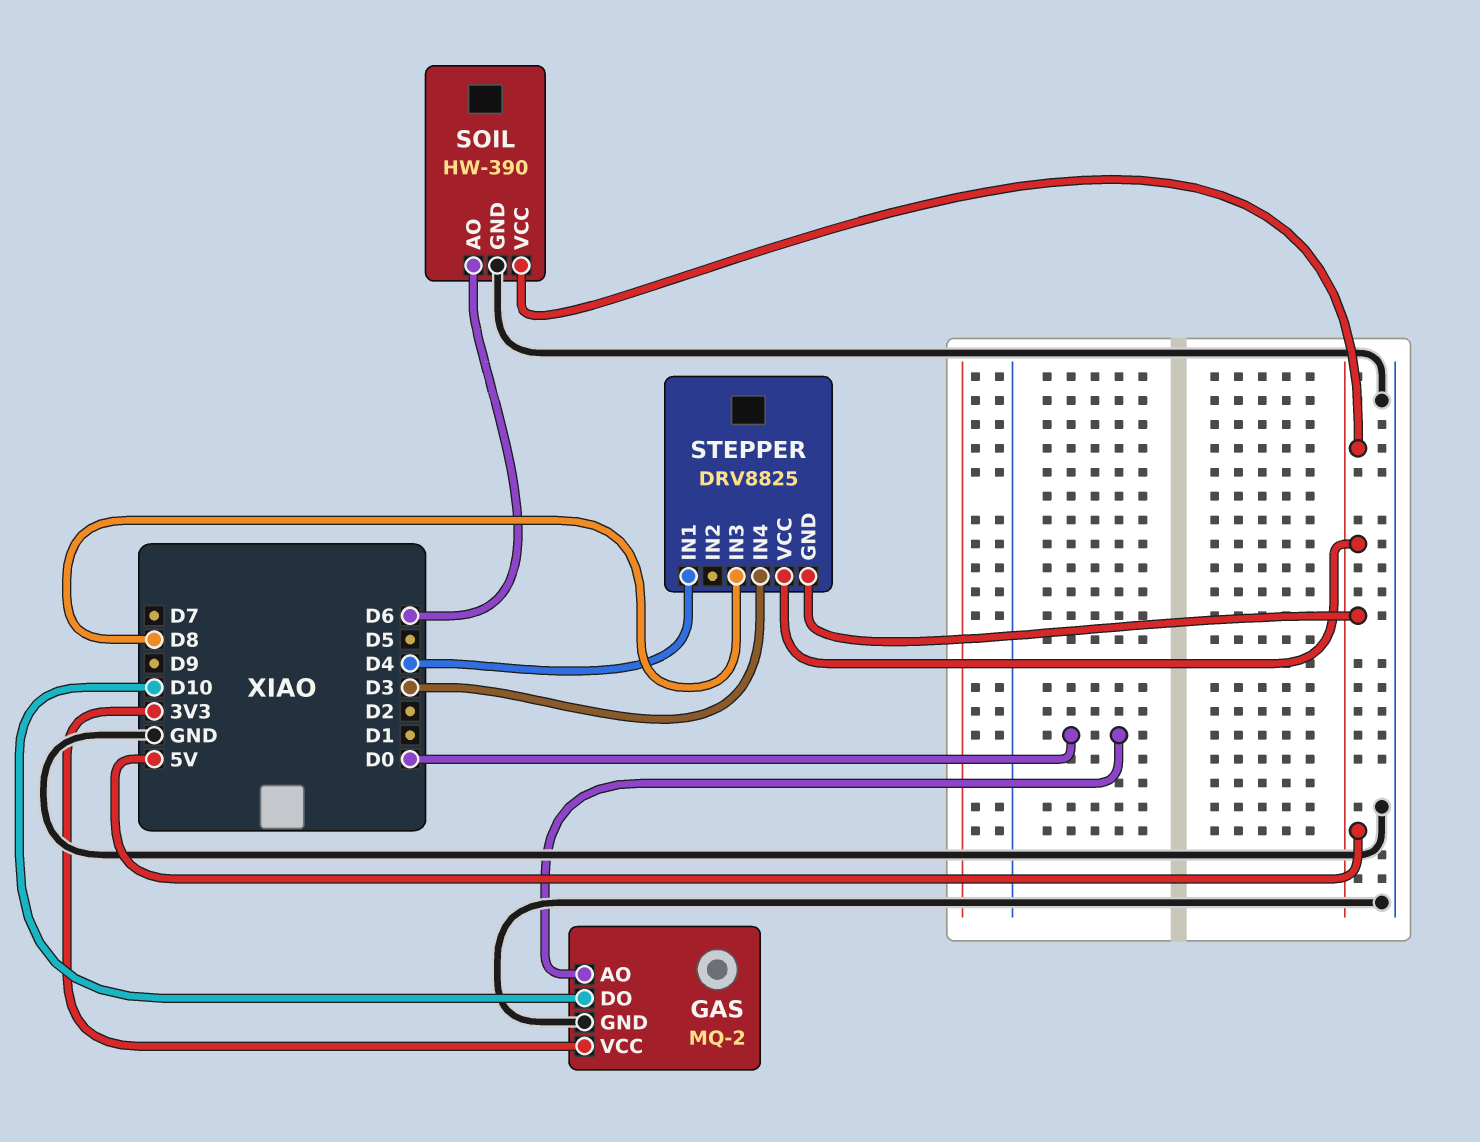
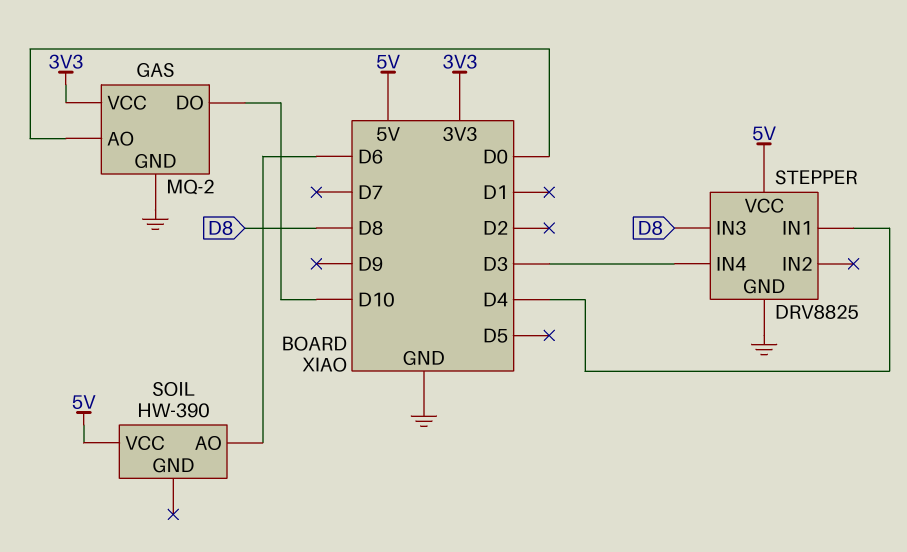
SOIL pin GND: GND -> none
STEPPER pin GND: 5V -> GND

